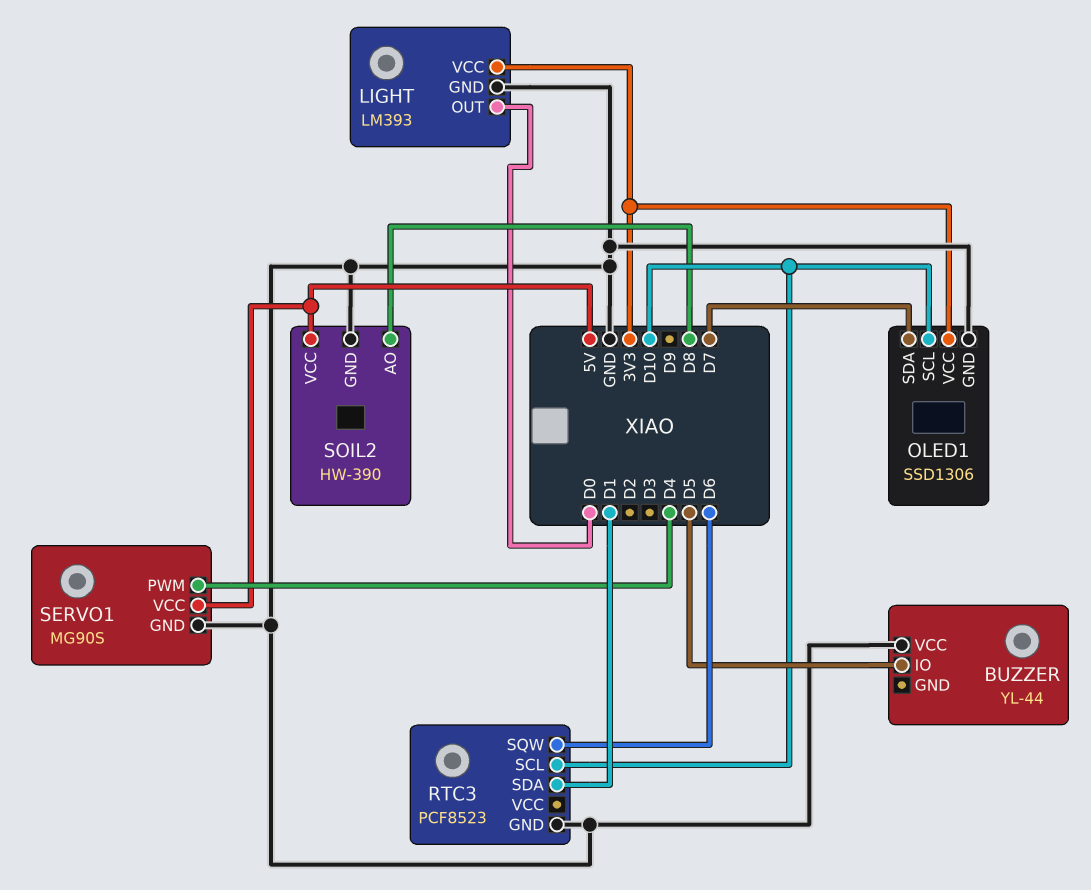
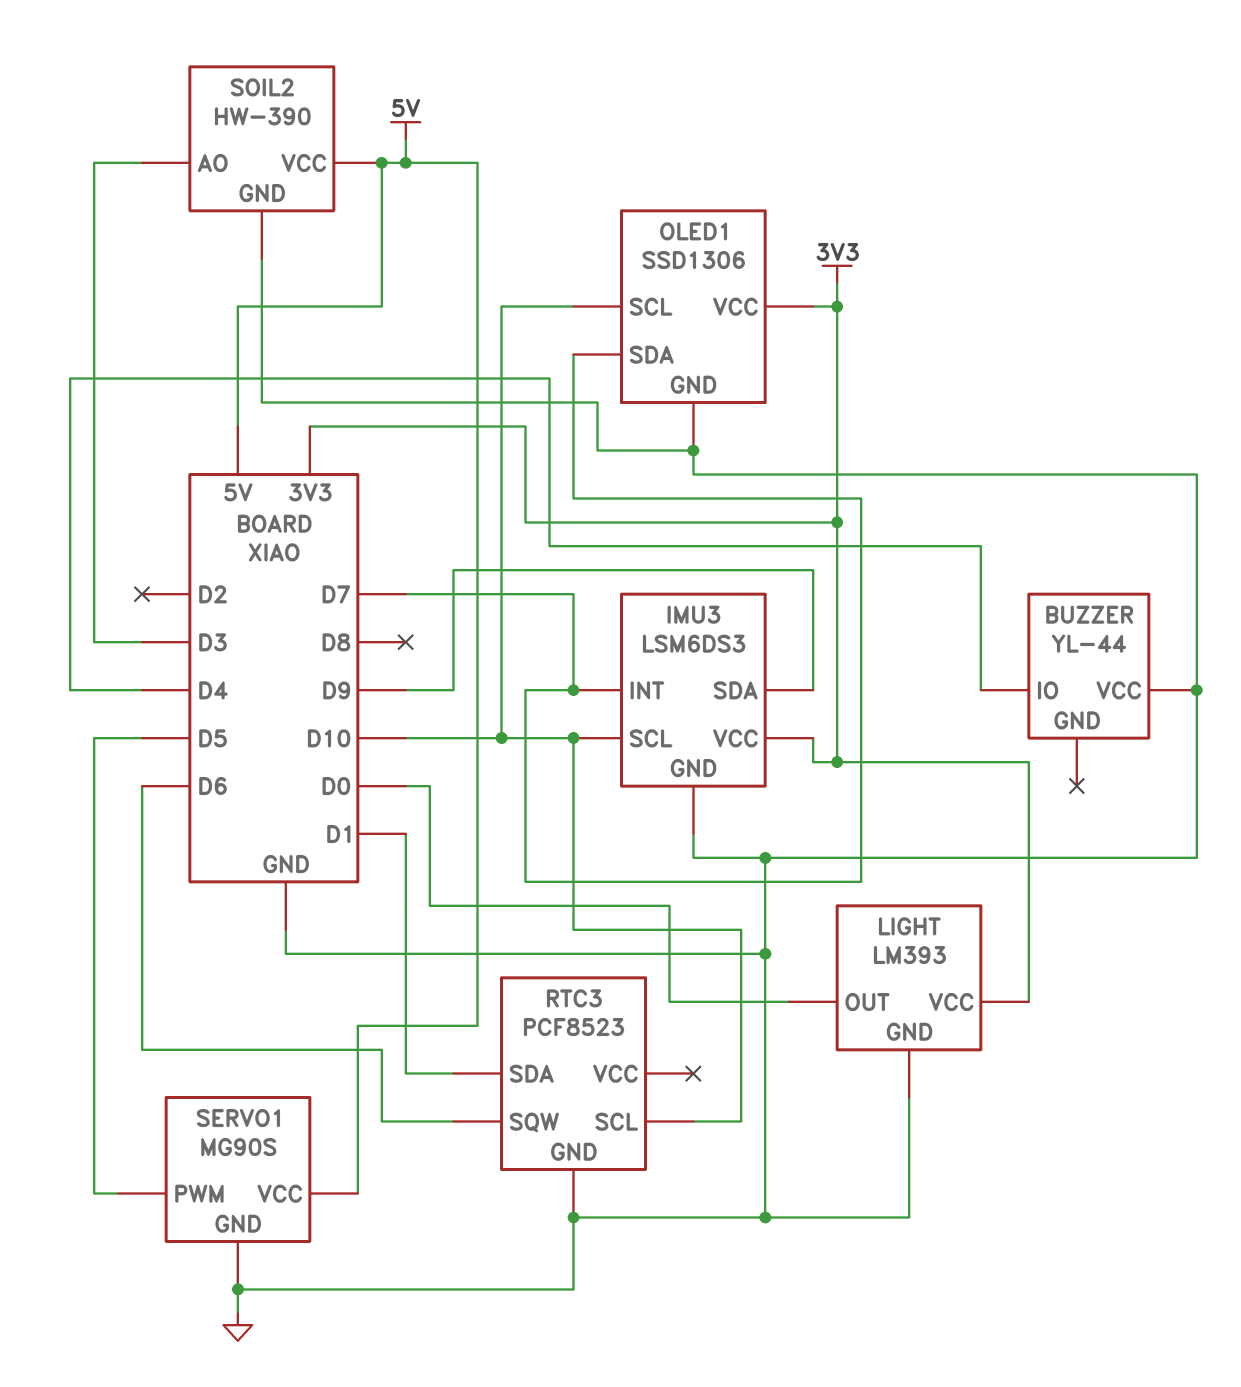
BUZZER pin IO: D5 -> D4
IMU3: none -> LSM6DS3
IMU3 pin GND: none -> GND
IMU3 pin INT: none -> D7
IMU3 pin SCL: none -> D10
IMU3 pin SDA: none -> D9
IMU3 pin VCC: none -> 3V3
SERVO1 pin PWM: D4 -> D5
SOIL2 pin AO: D8 -> D3

